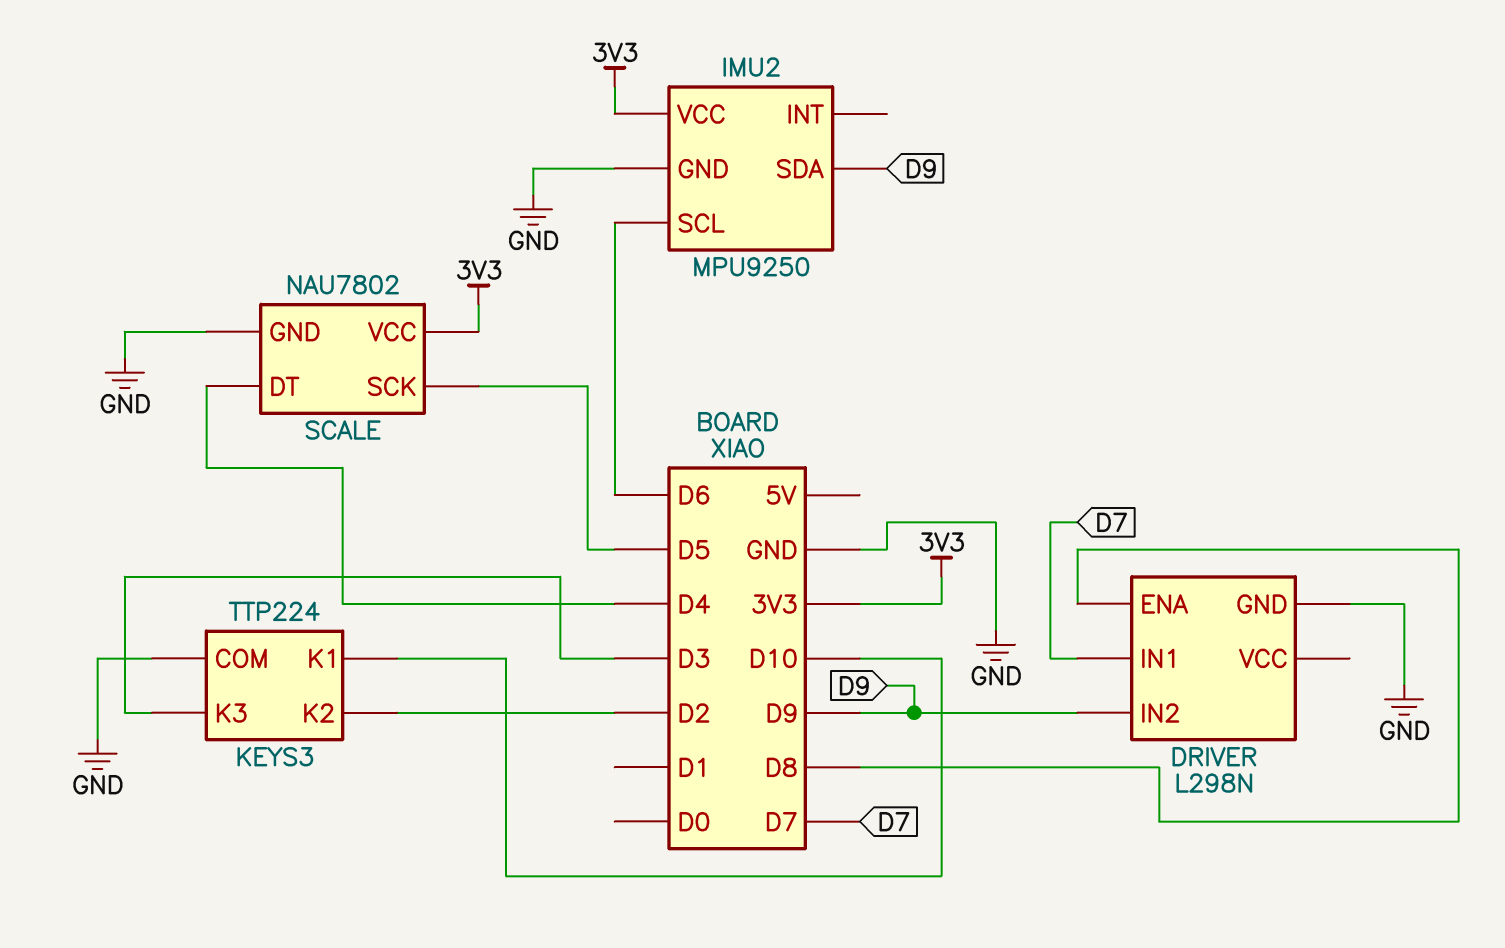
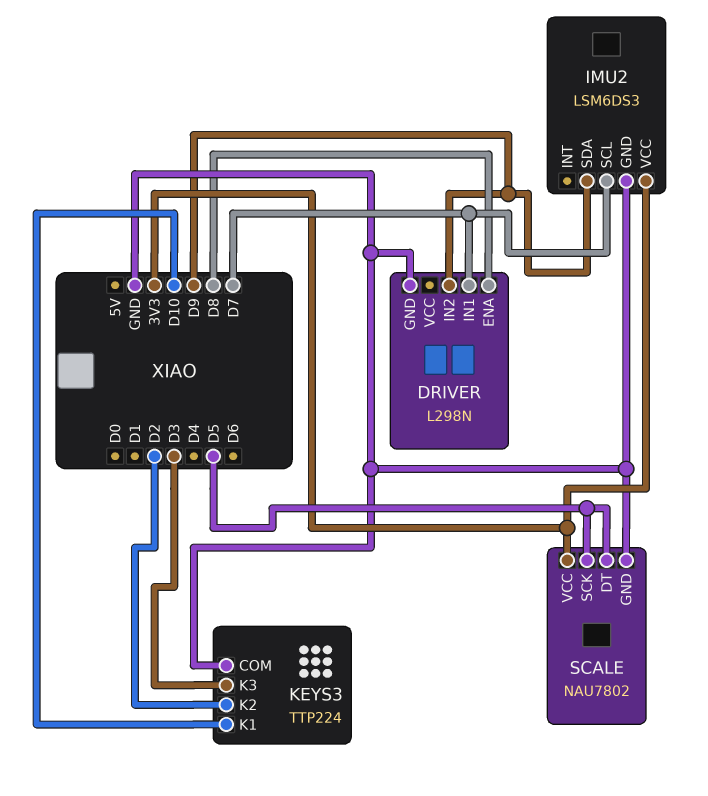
IMU2: MPU9250 -> LSM6DS3
IMU2 pin SCL: D6 -> D7
SCALE pin DT: D4 -> D5

